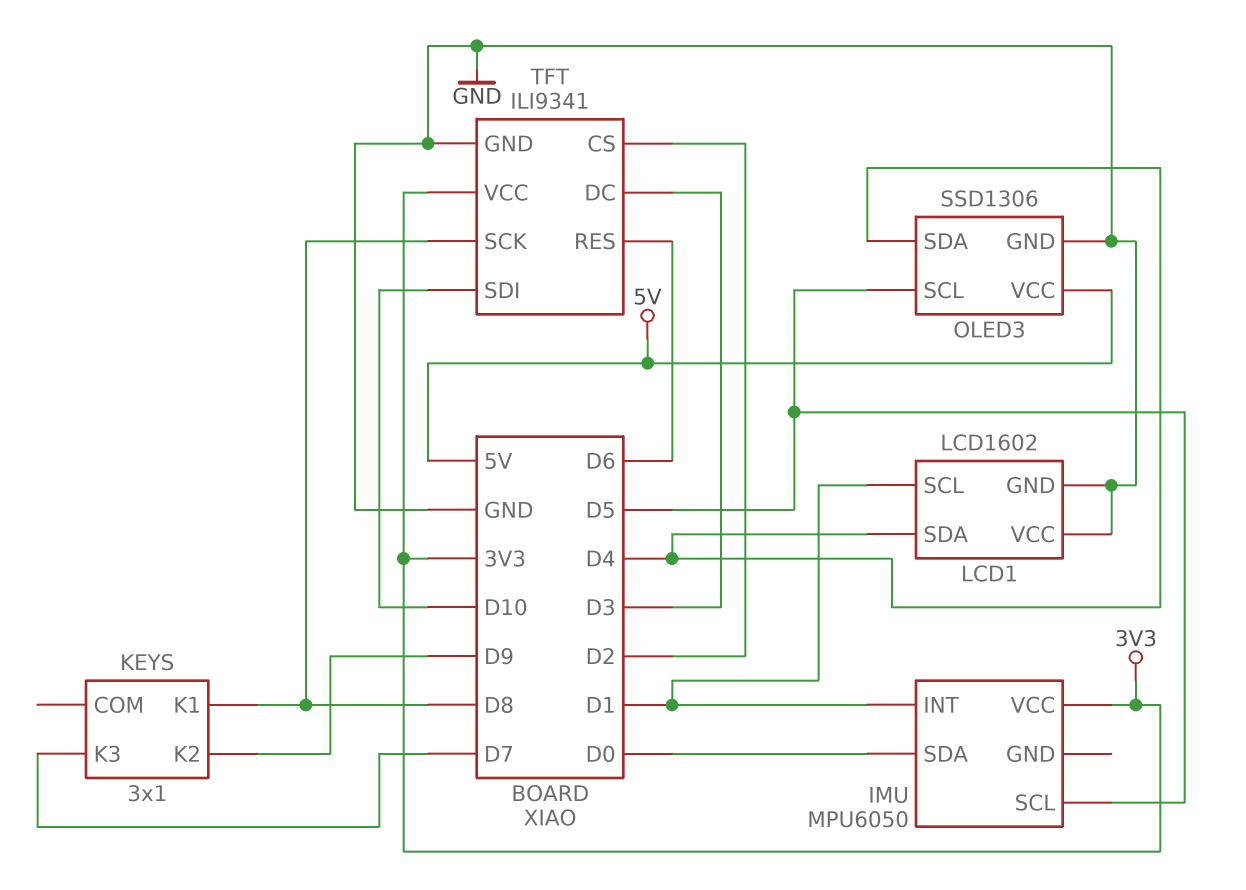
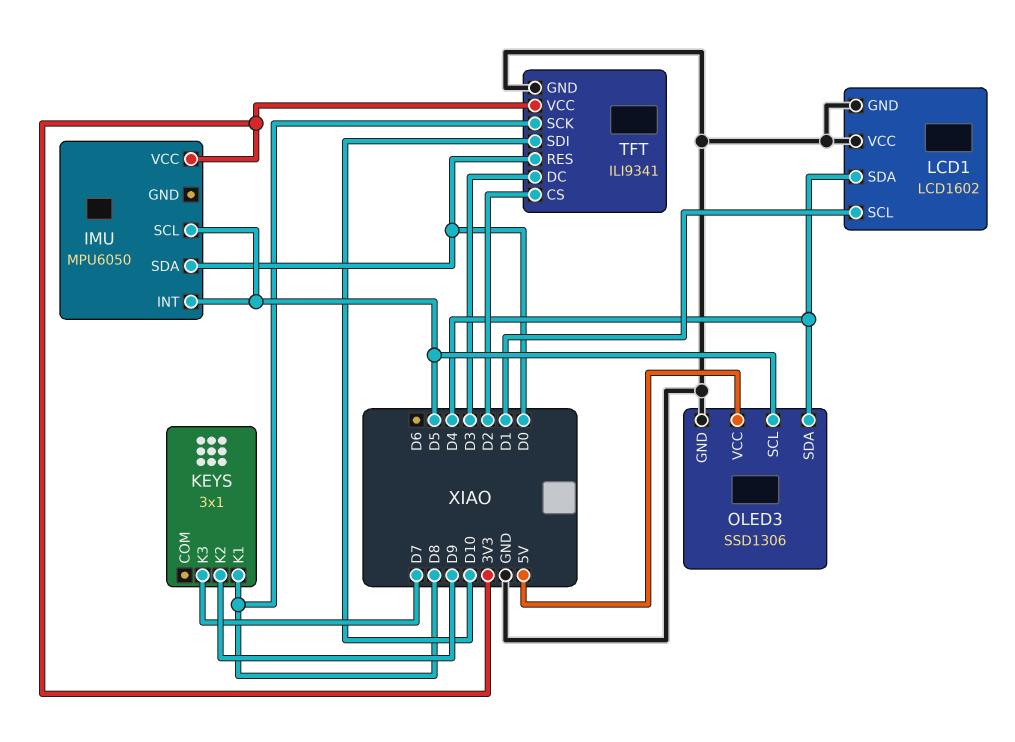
IMU pin INT: D1 -> D5
TFT pin RES: D6 -> D0

